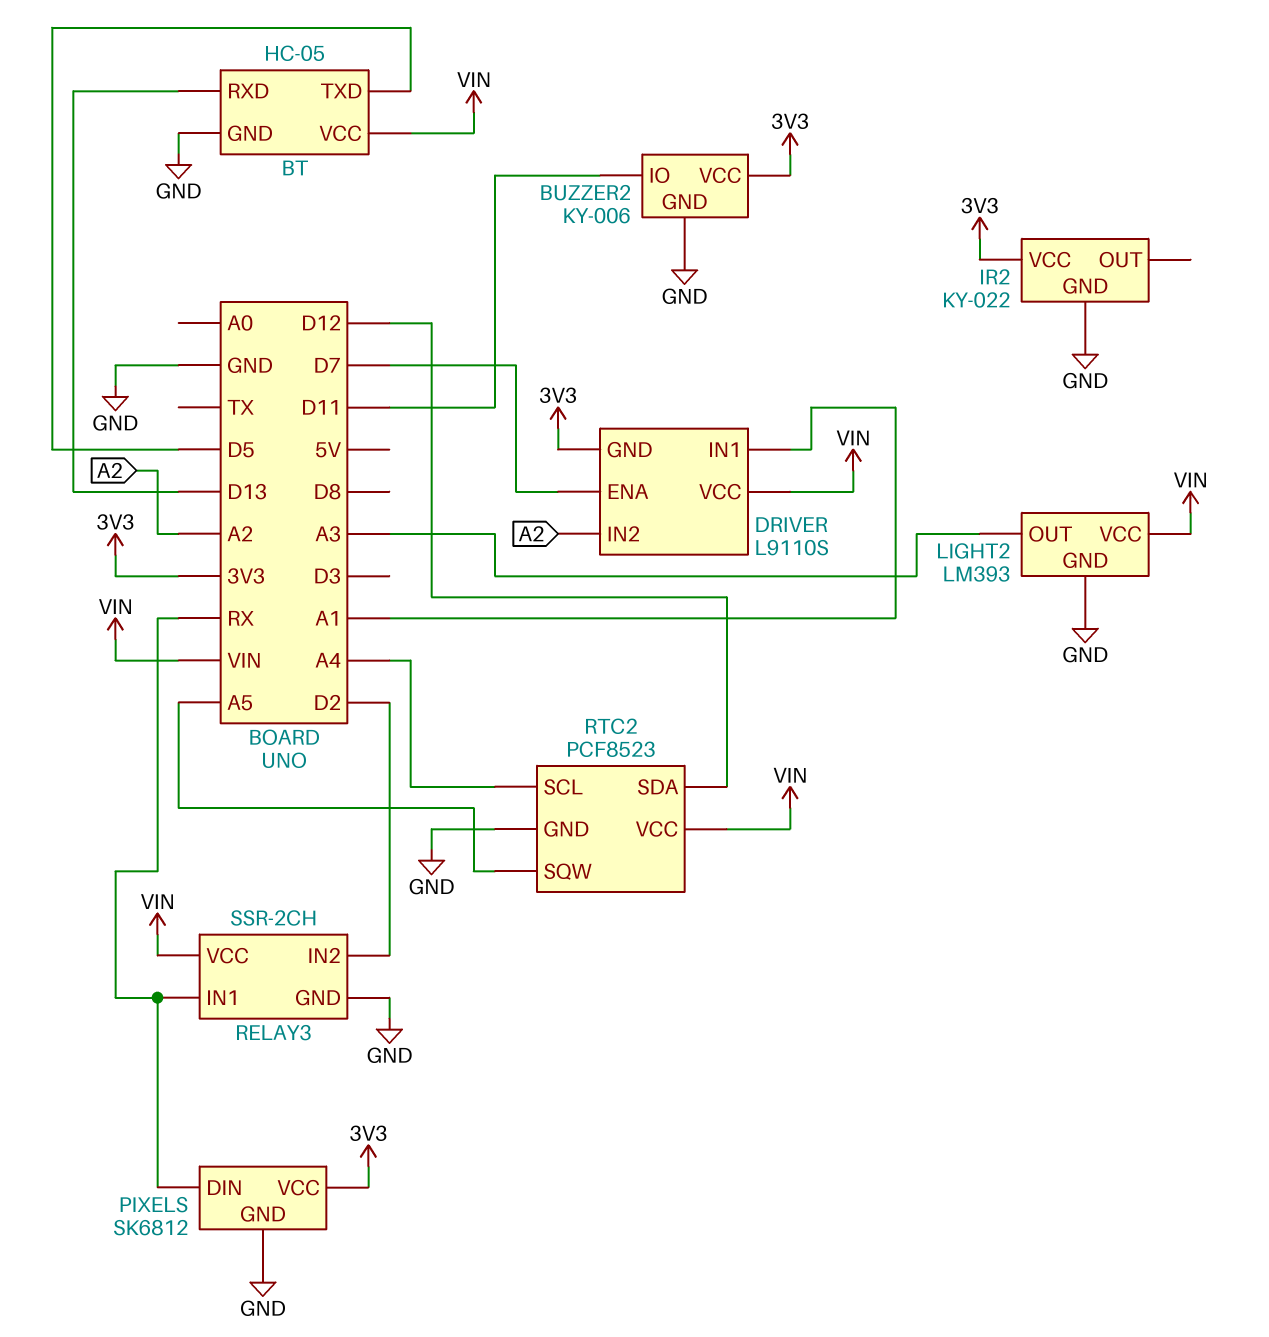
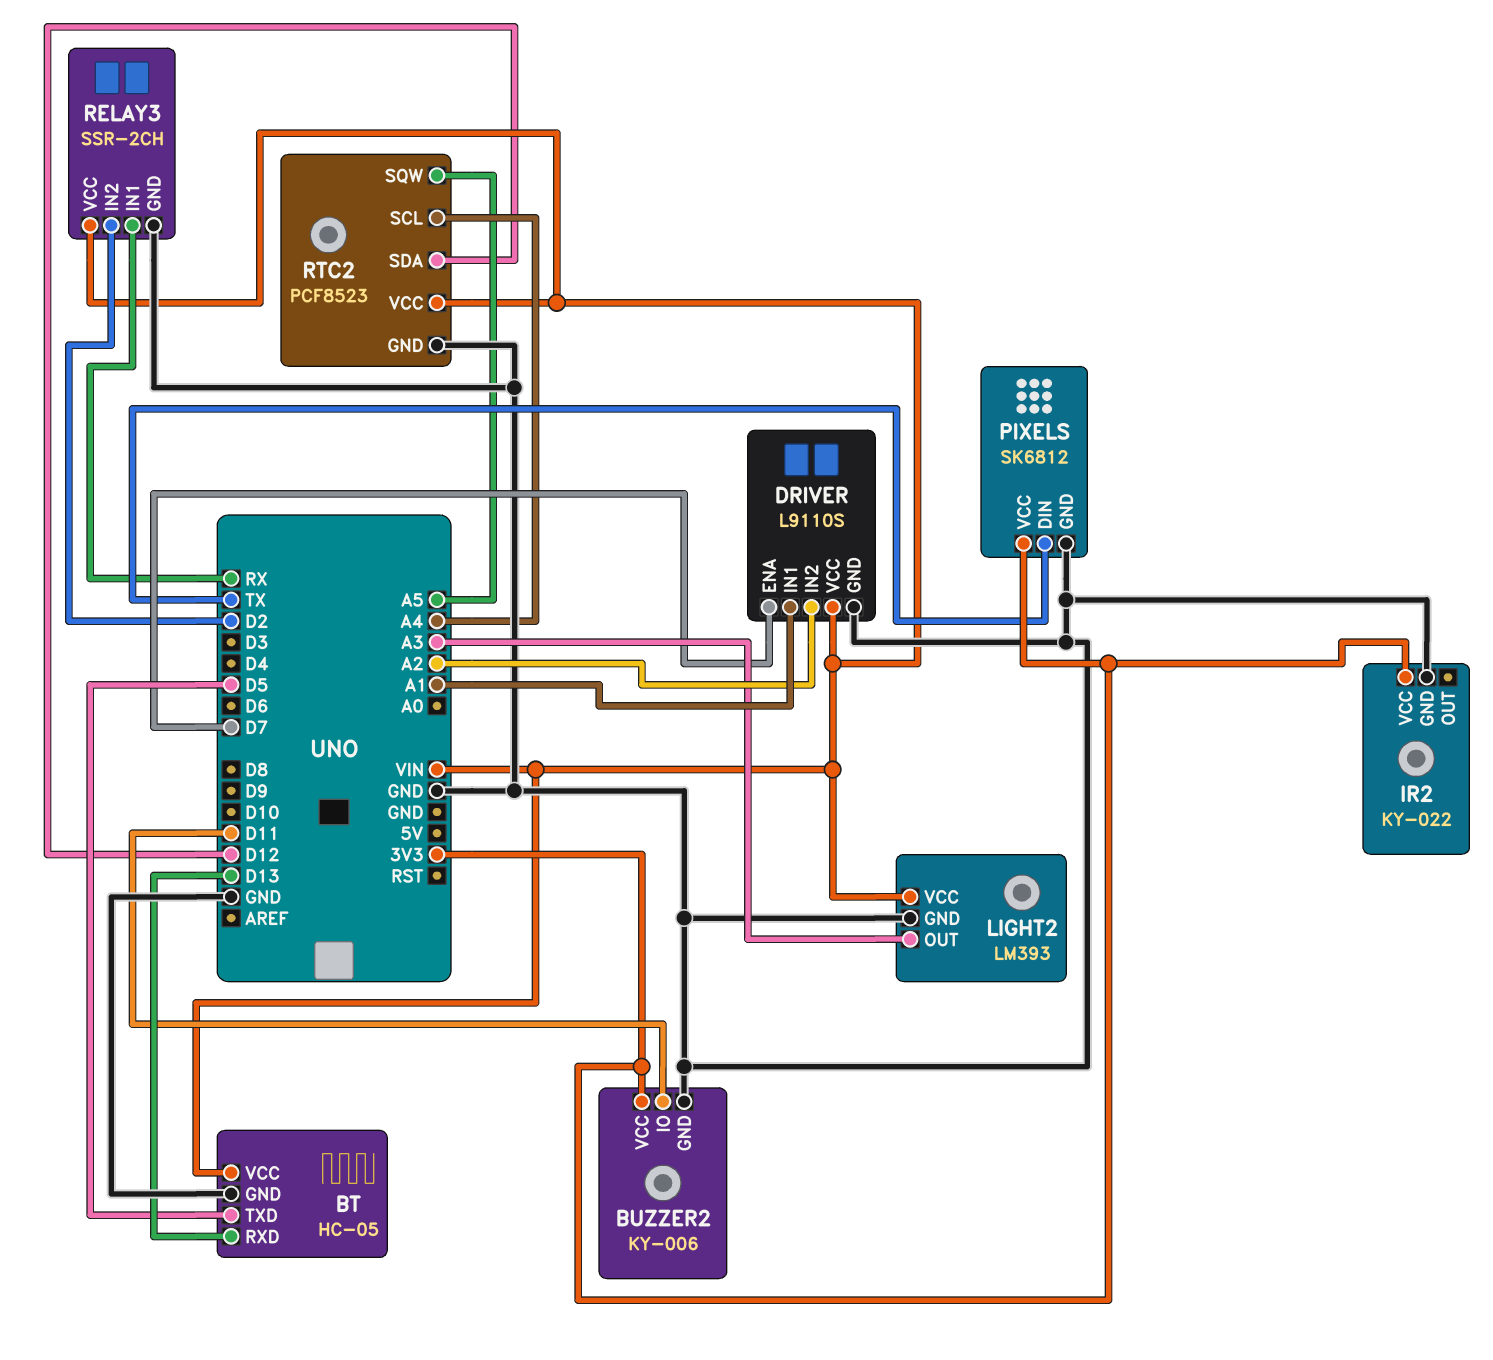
DRIVER pin GND: 3V3 -> GND
PIXELS pin DIN: RX -> TX

